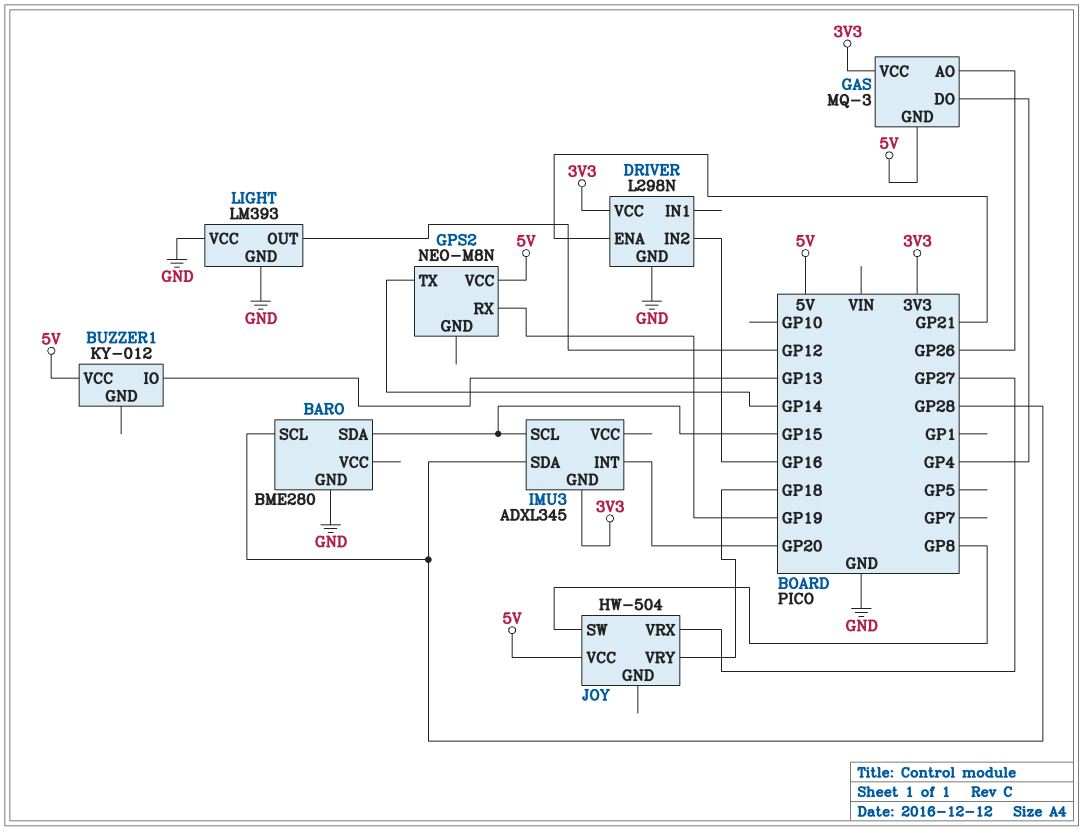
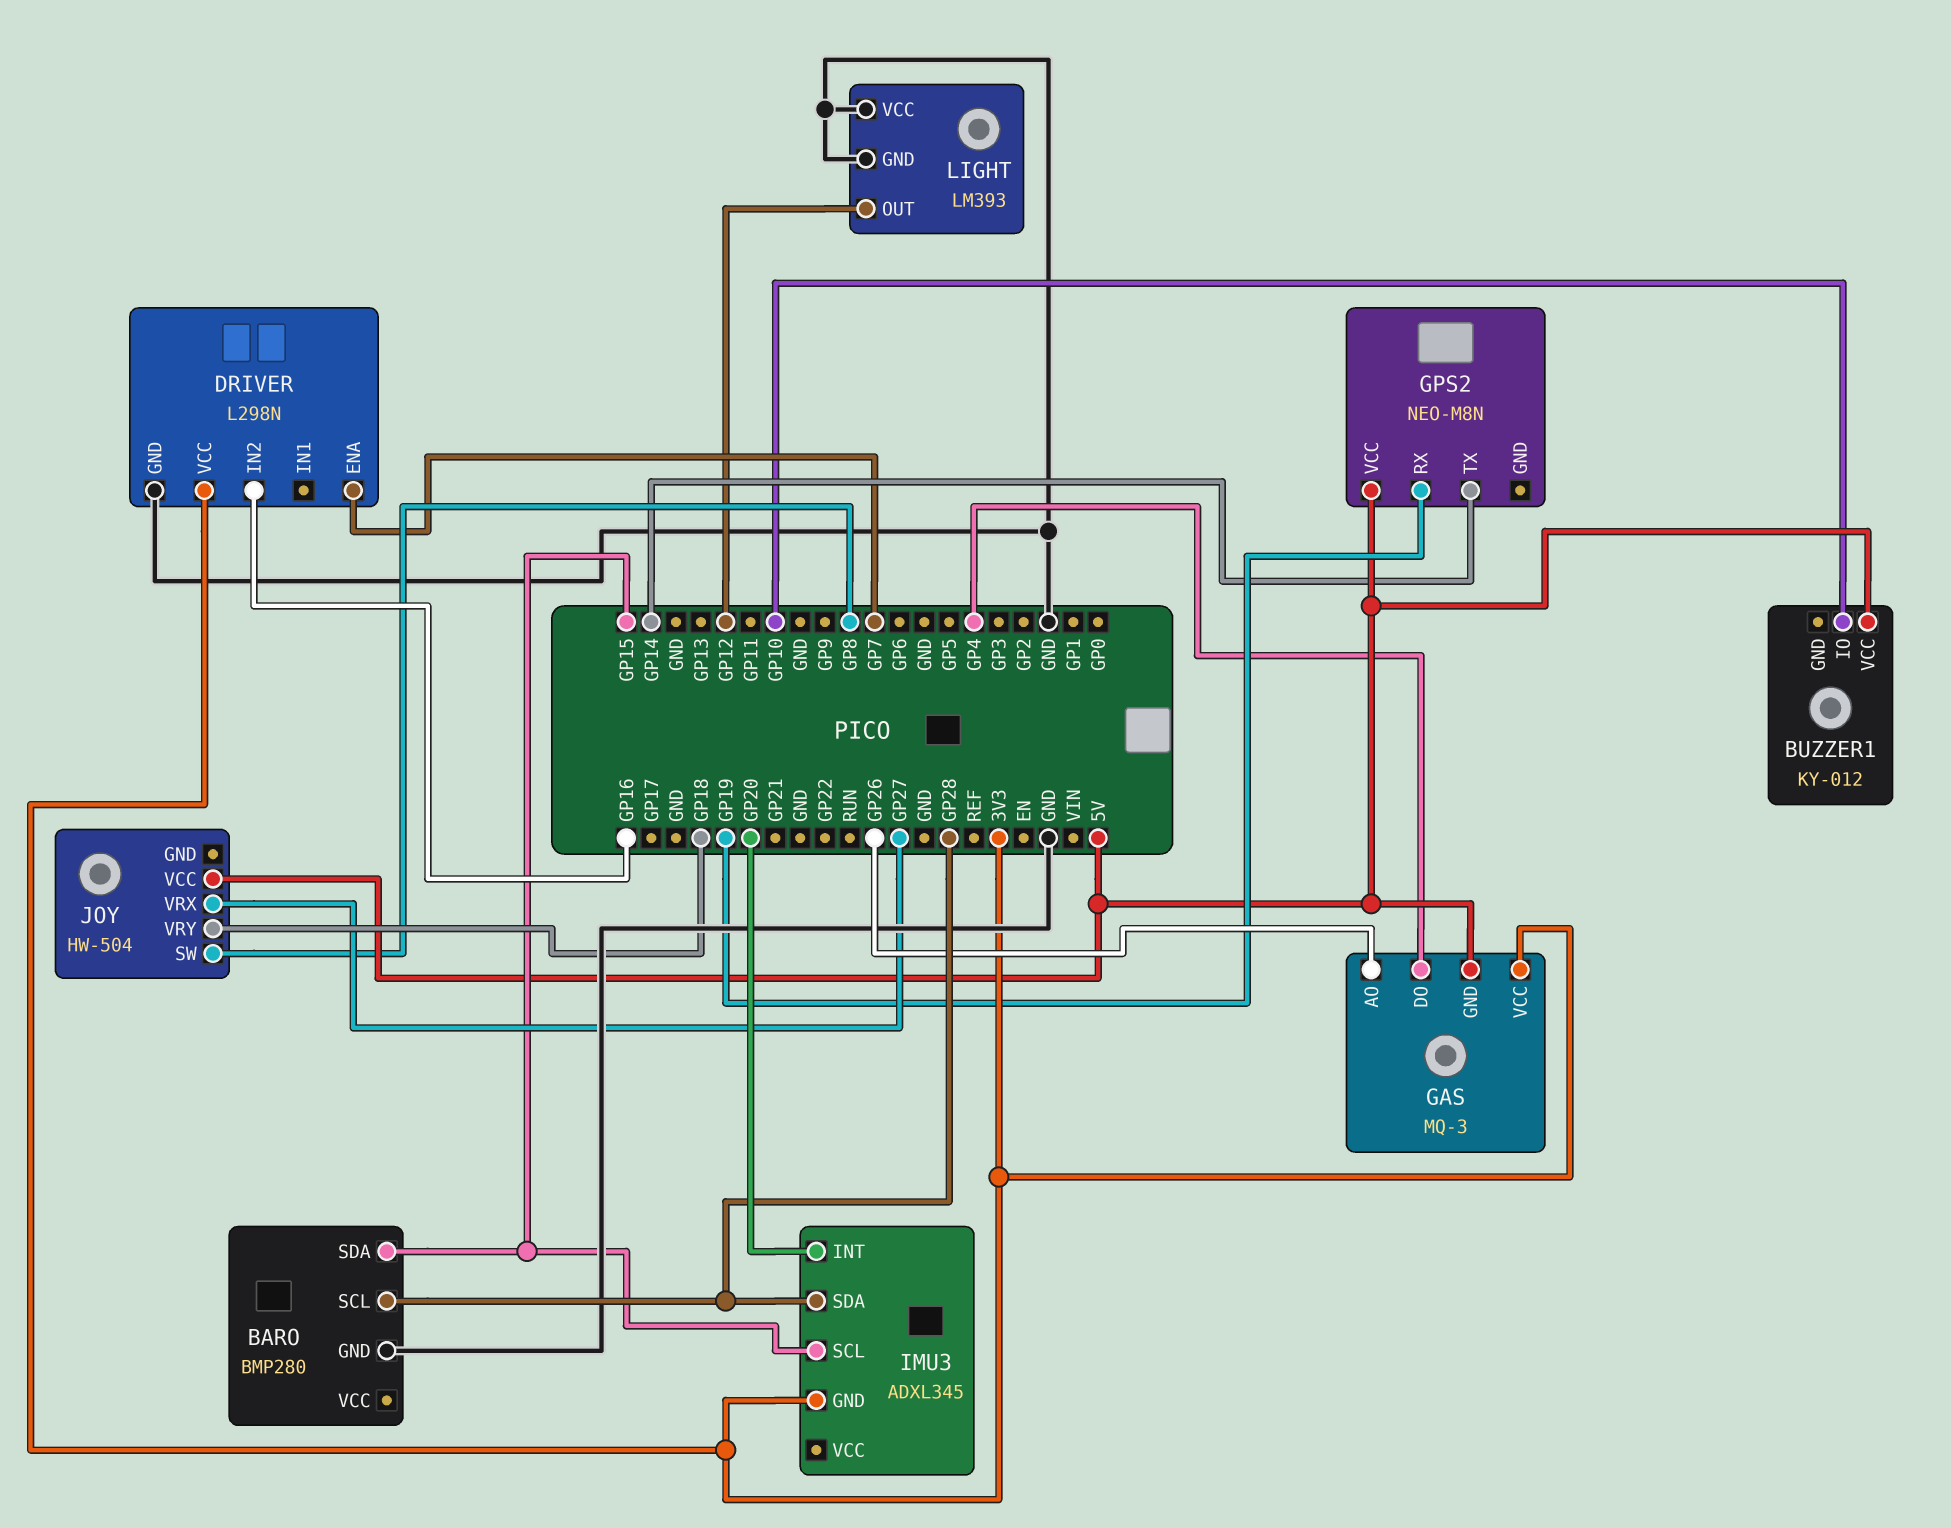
BARO: BME280 -> BMP280
BUZZER1 pin IO: GP13 -> GP10
DRIVER pin ENA: GP21 -> GP7

